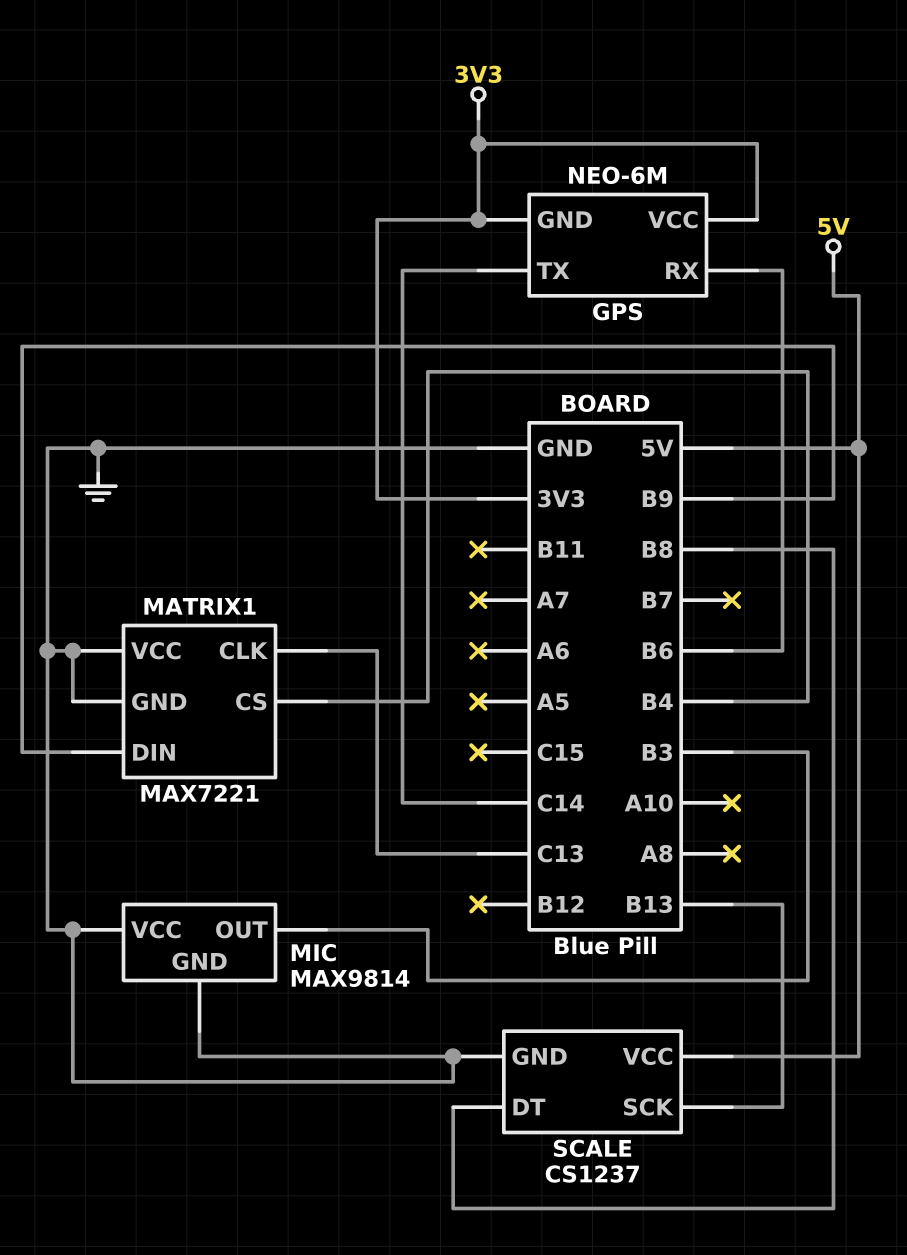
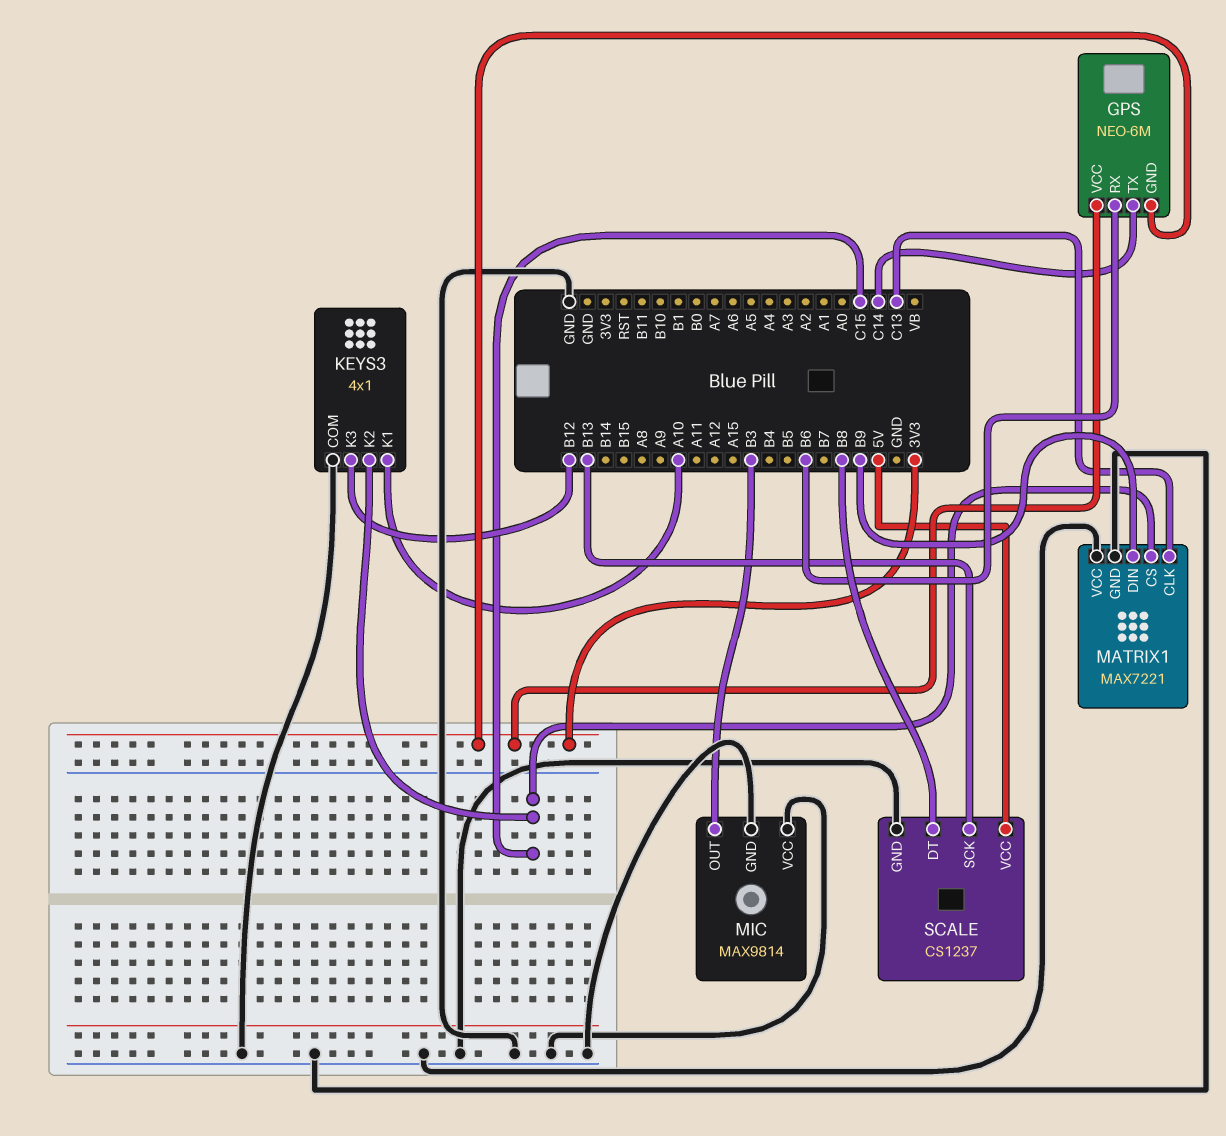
KEYS3: none -> 4x1
KEYS3 pin COM: none -> GND
KEYS3 pin K1: none -> A10
KEYS3 pin K2: none -> C15
KEYS3 pin K3: none -> B12
MATRIX1 pin CS: B4 -> C15

